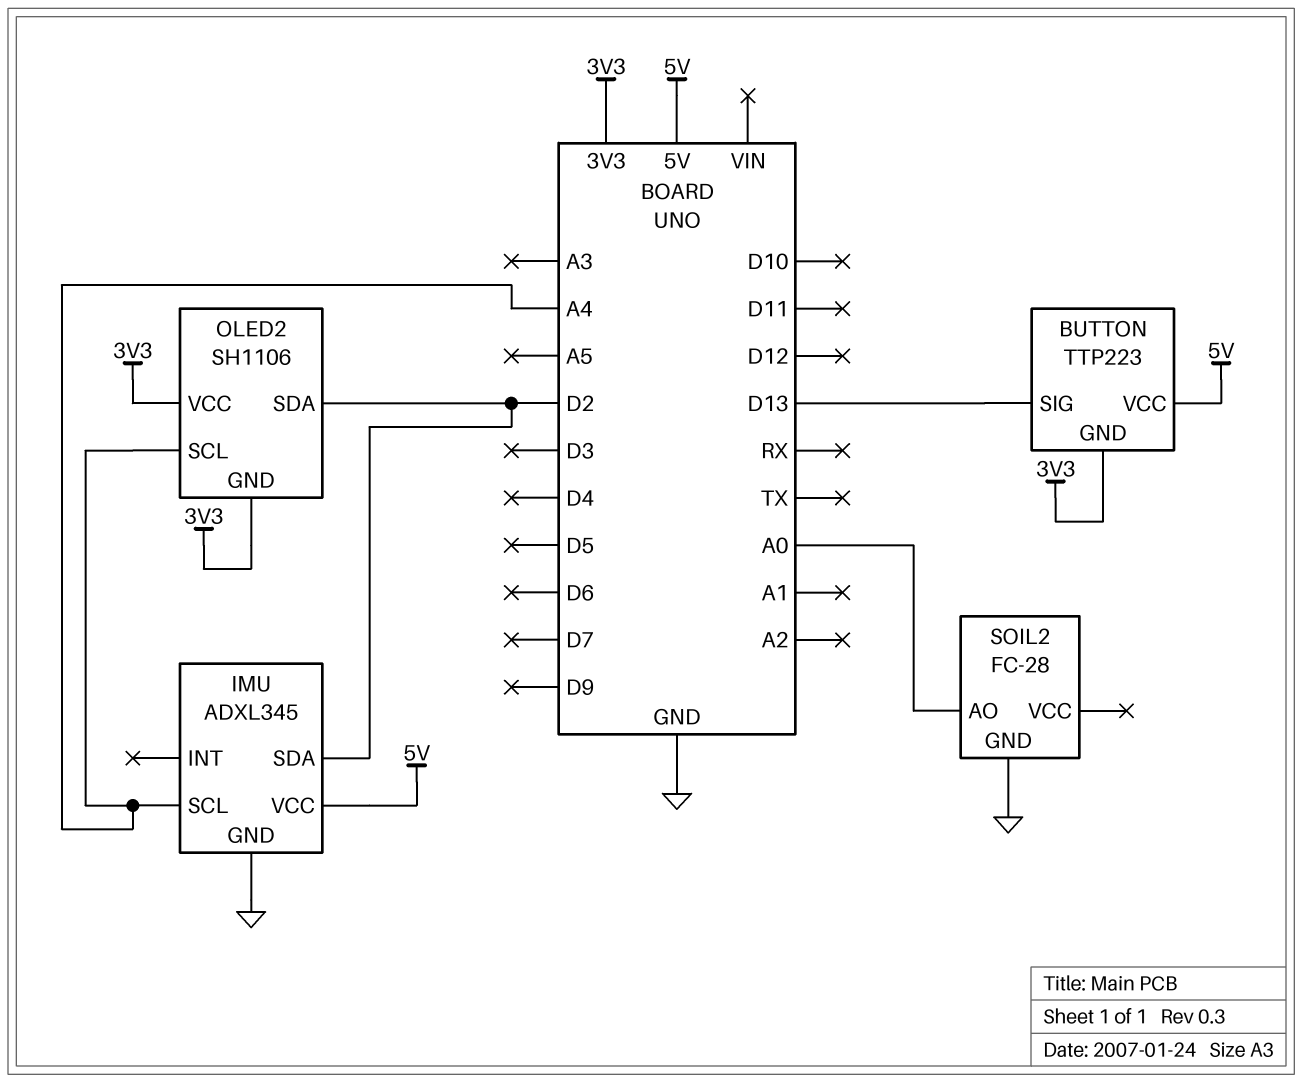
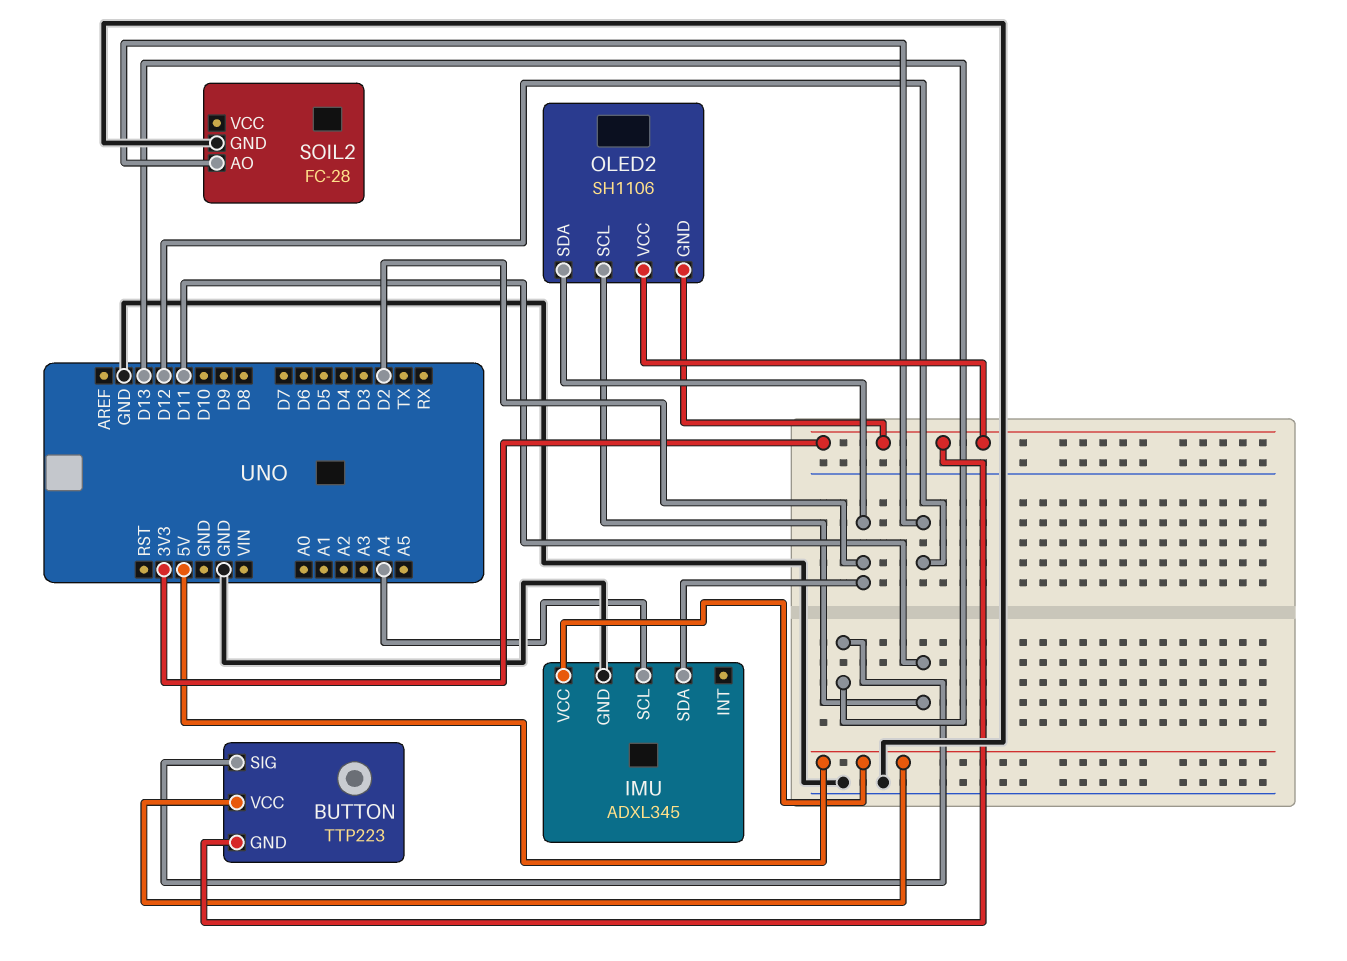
OLED2 pin SCL: A4 -> D11
SOIL2 pin AO: A0 -> D12

